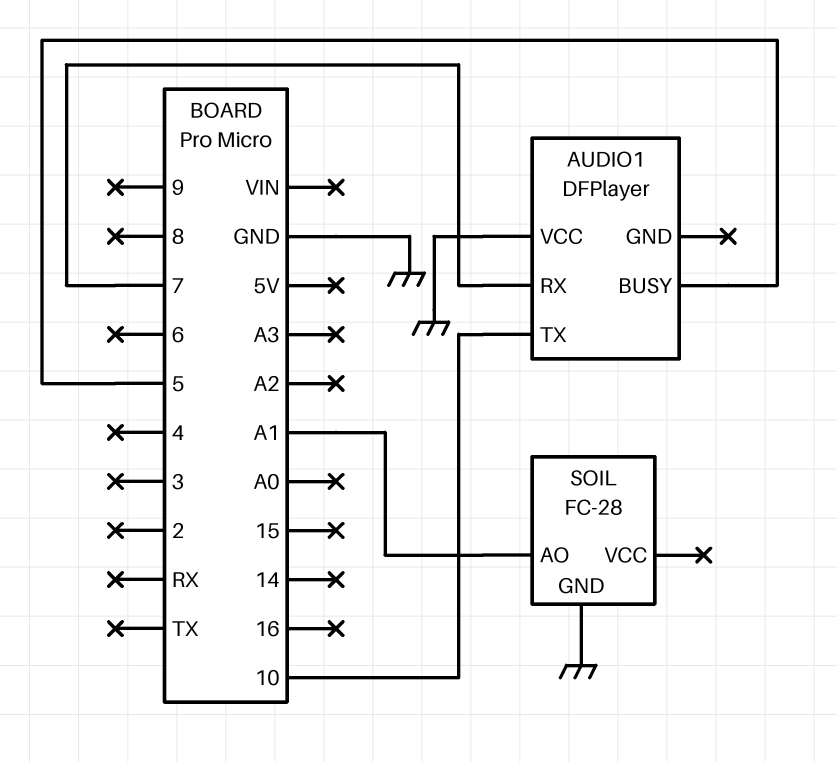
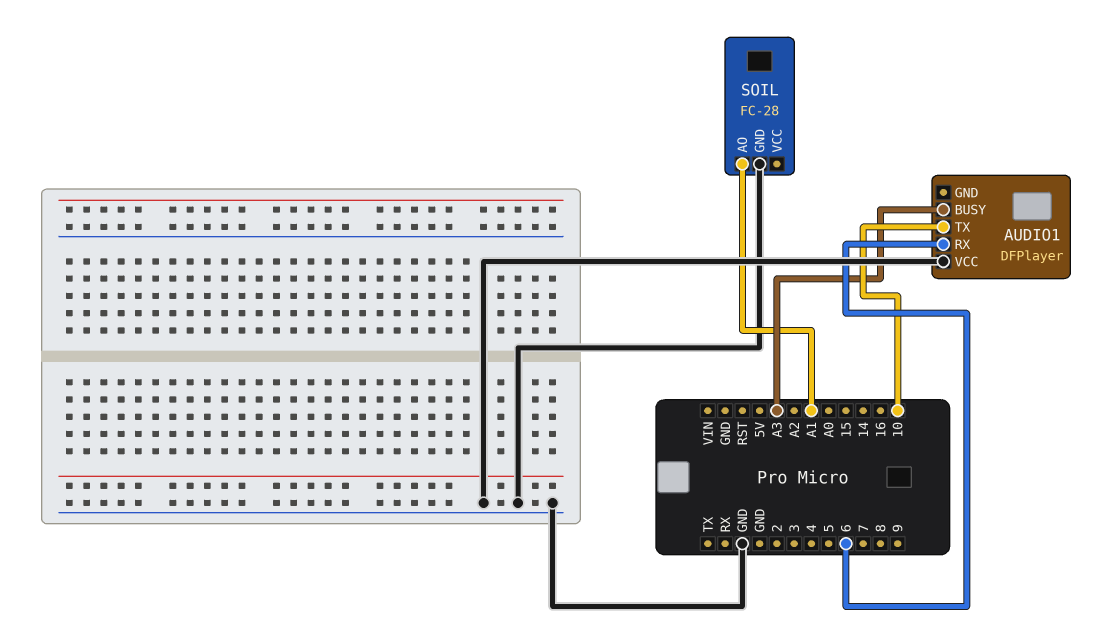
AUDIO1 pin BUSY: 5 -> A3
AUDIO1 pin RX: 7 -> 6

